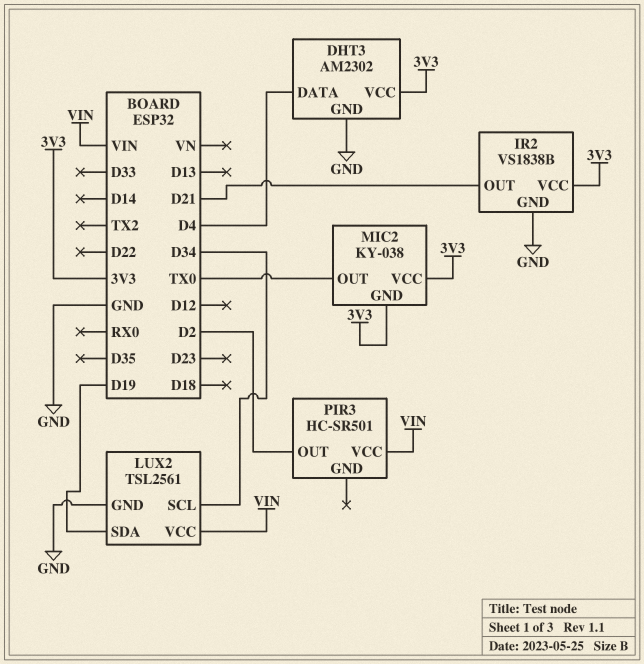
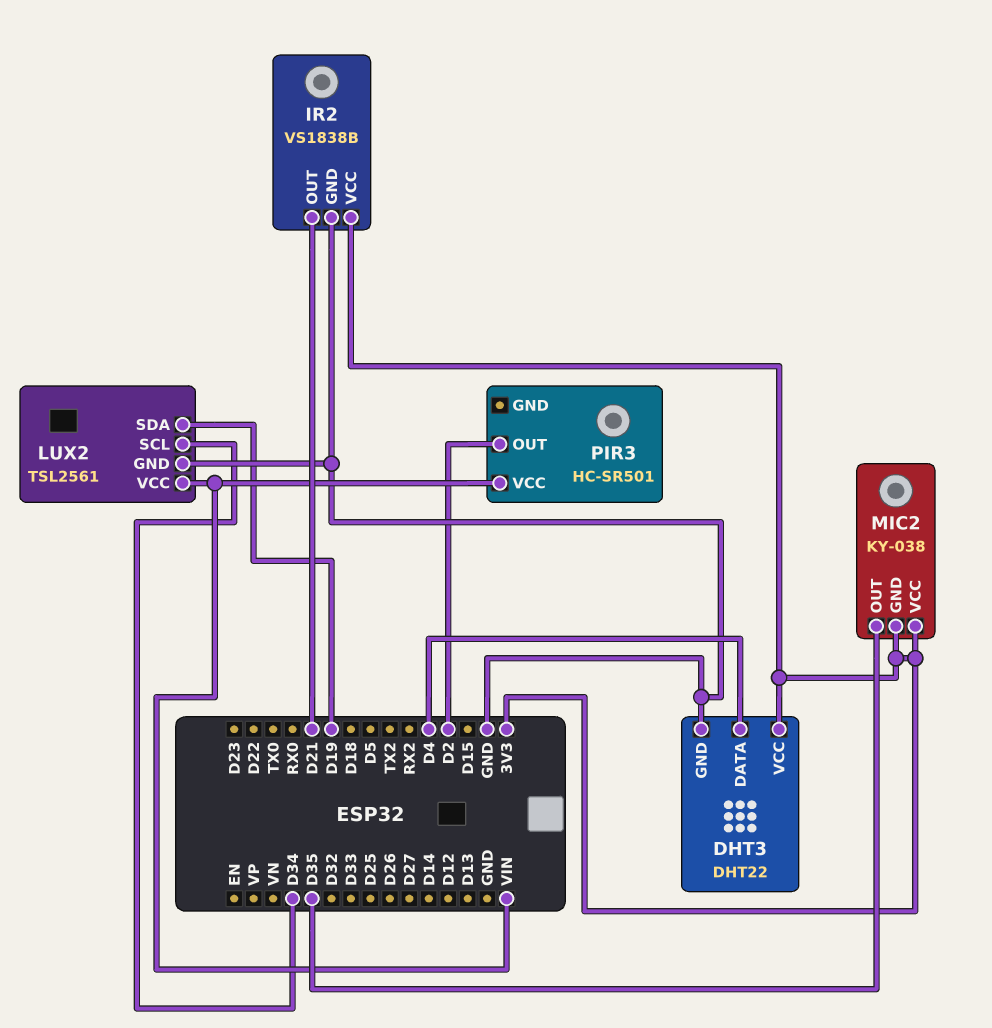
DHT3: AM2302 -> DHT22
MIC2 pin OUT: TX0 -> D35

